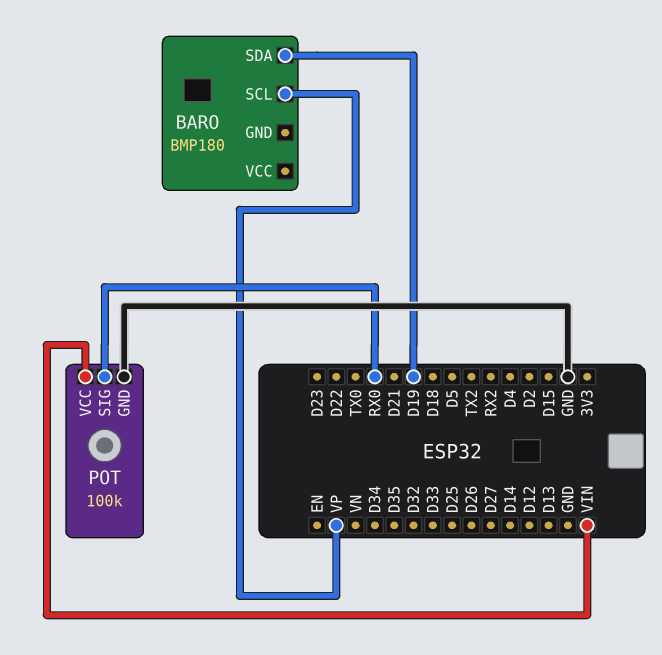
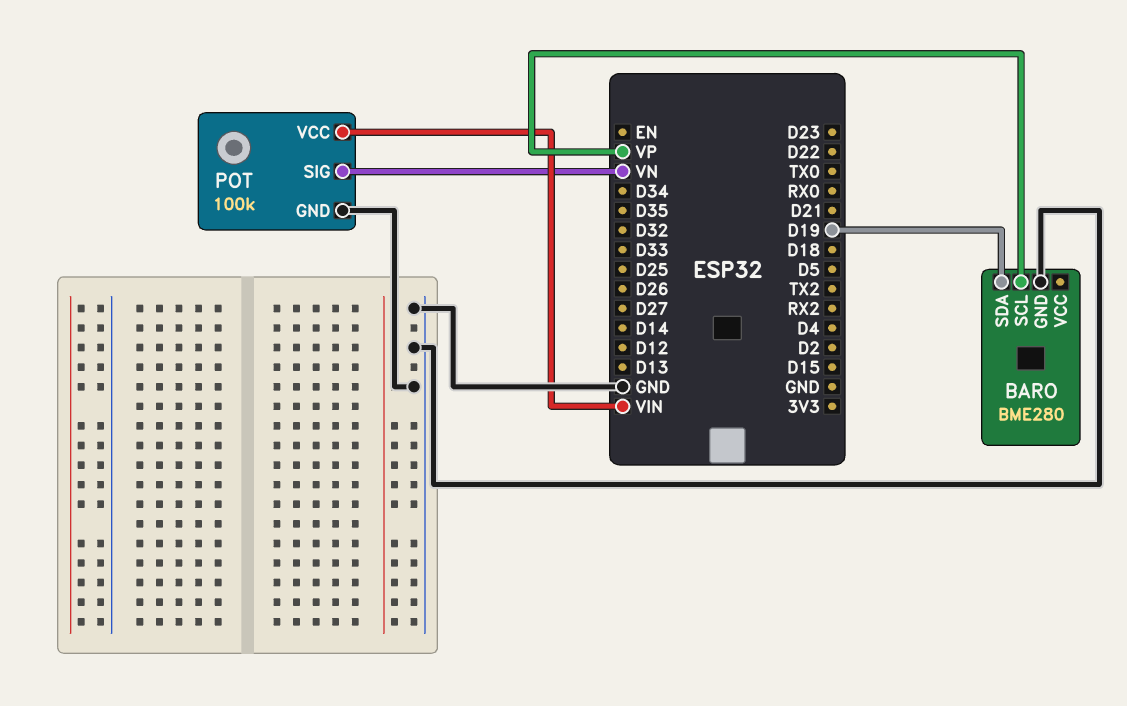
BARO: BMP180 -> BME280
BARO pin GND: none -> GND
POT pin SIG: RX0 -> VN

